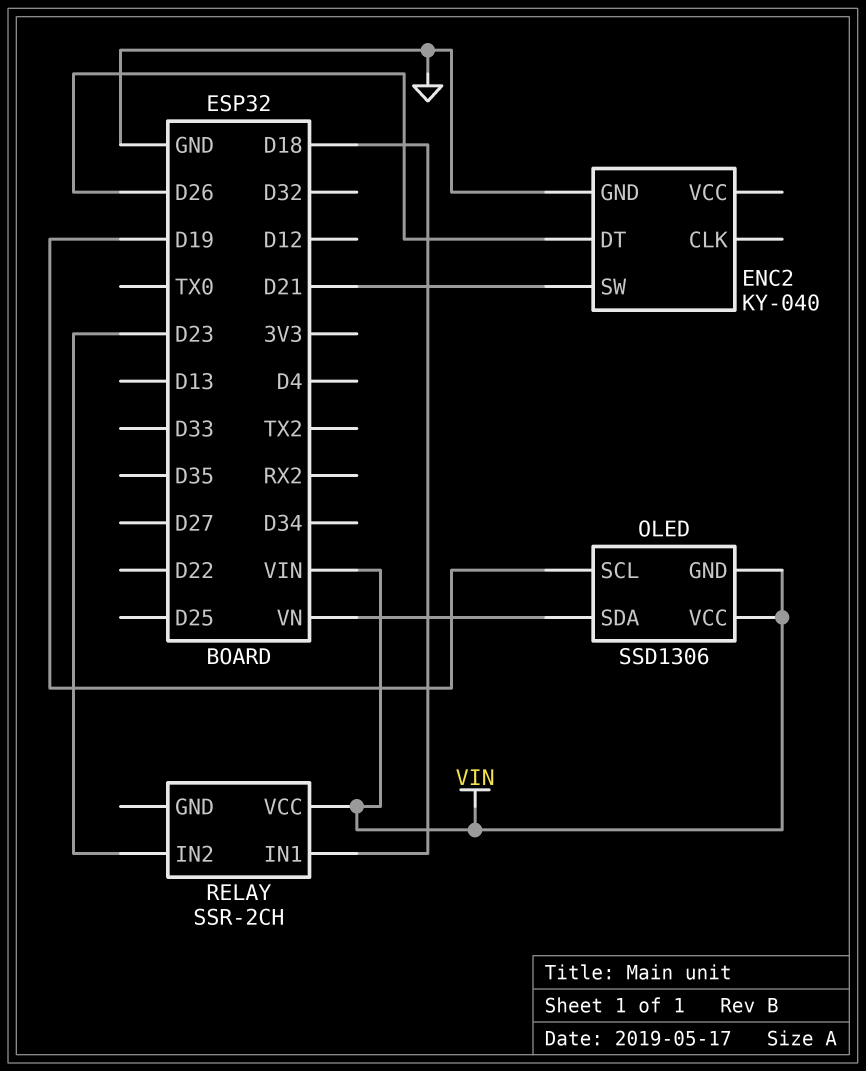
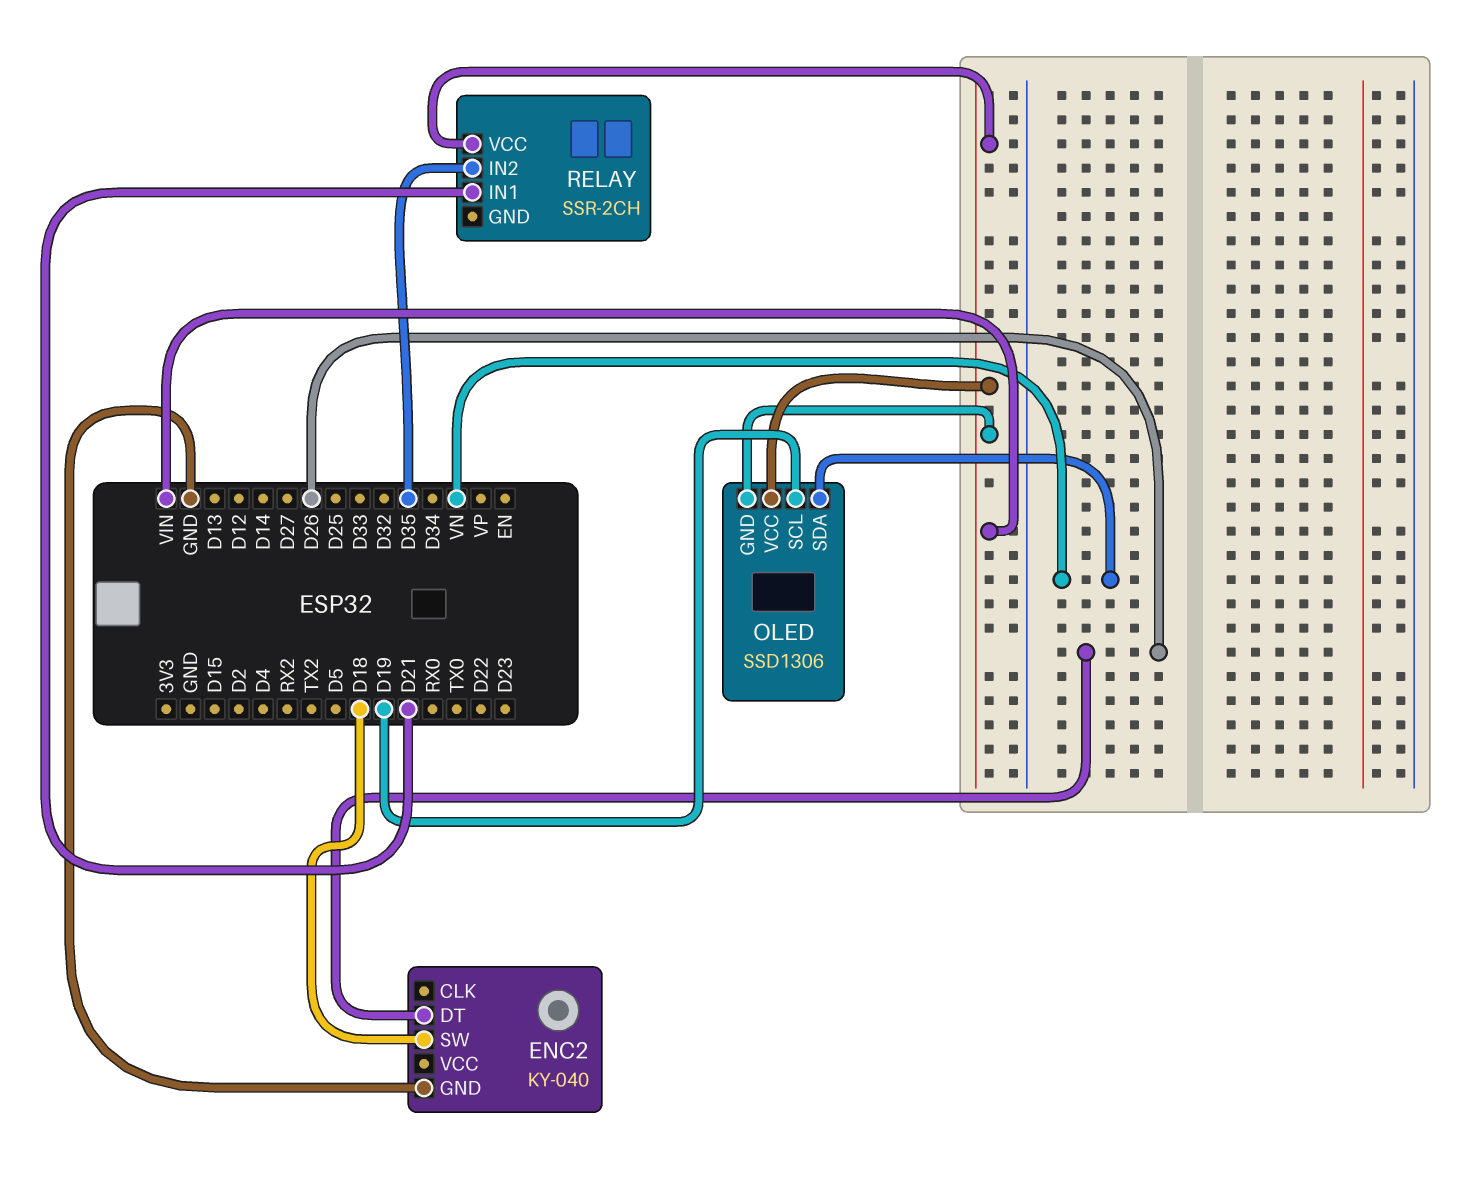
ENC2 pin SW: D21 -> D18
RELAY pin IN1: D18 -> D21
RELAY pin IN2: D23 -> D35

